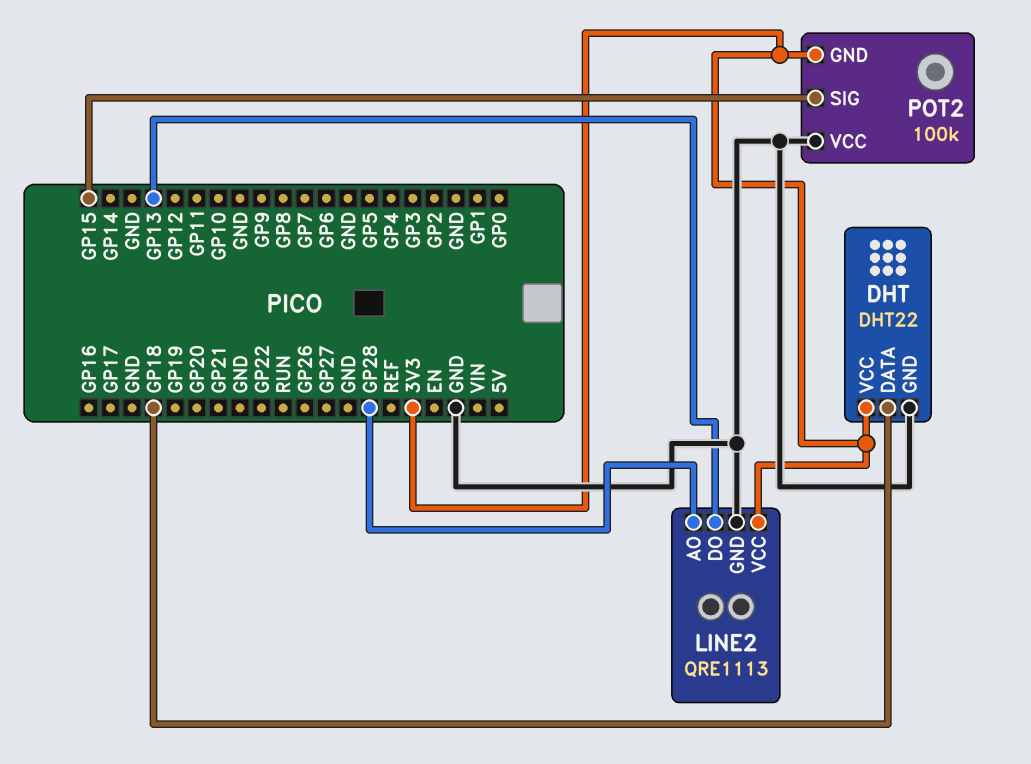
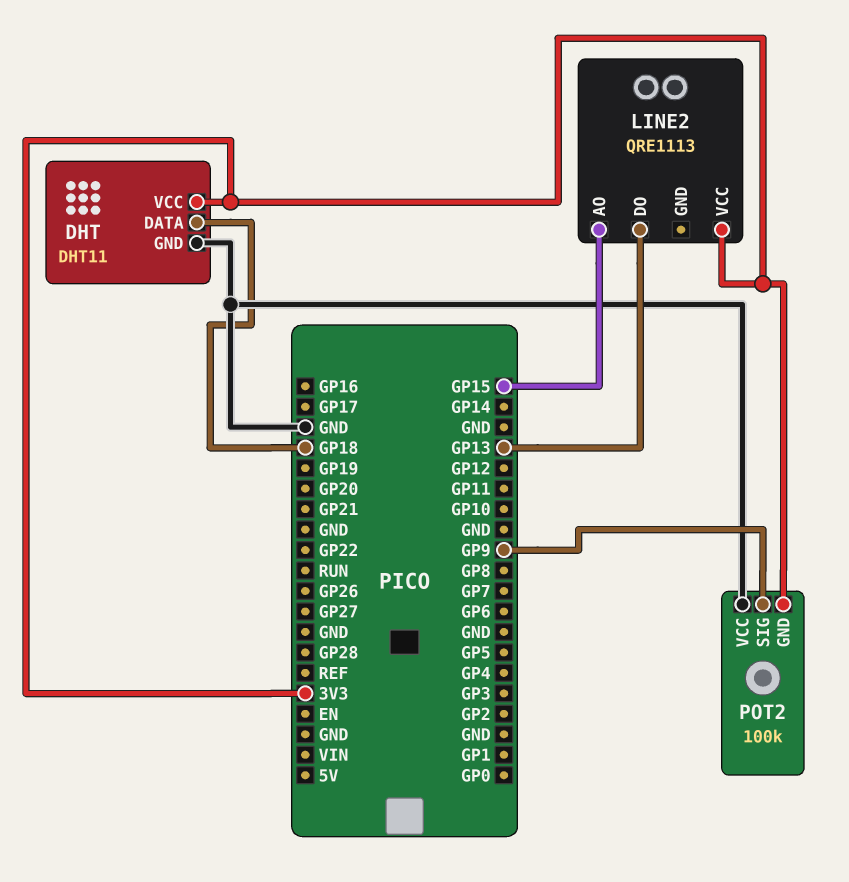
DHT: DHT22 -> DHT11
LINE2 pin AO: GP28 -> GP15
LINE2 pin GND: GND -> none
POT2 pin SIG: GP15 -> GP9

